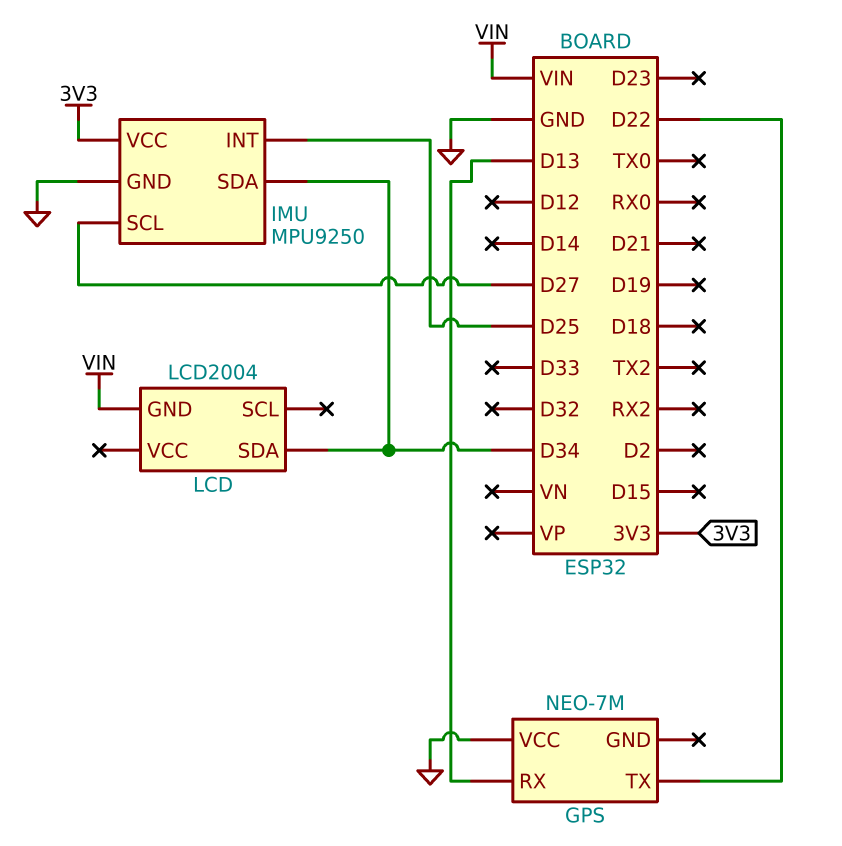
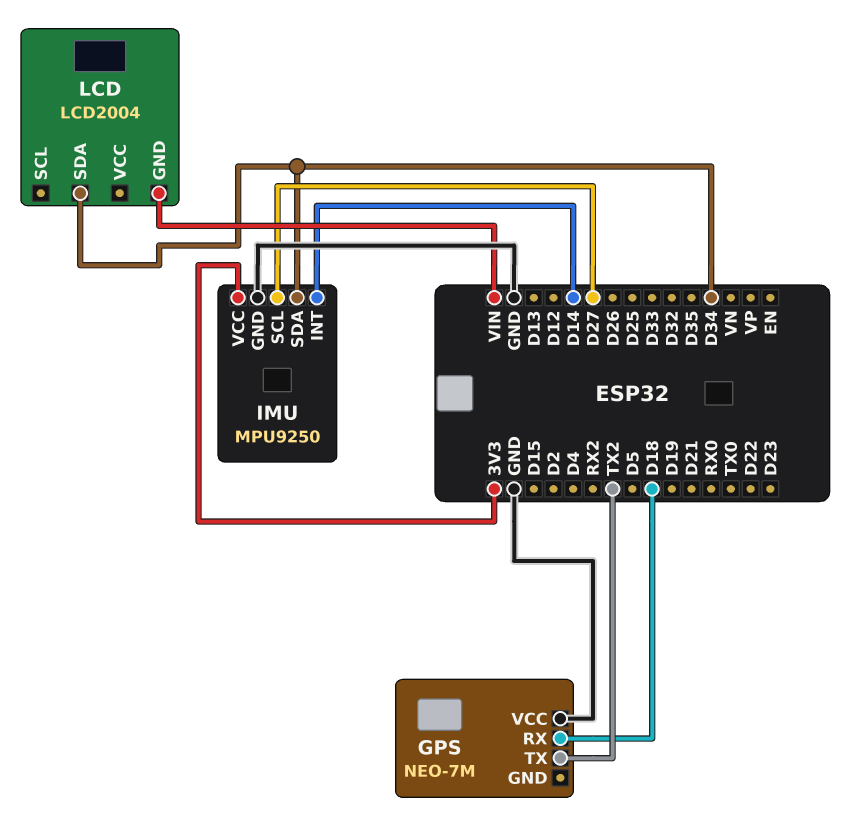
GPS pin RX: D13 -> D18
GPS pin TX: D22 -> TX2
IMU pin INT: D25 -> D14

